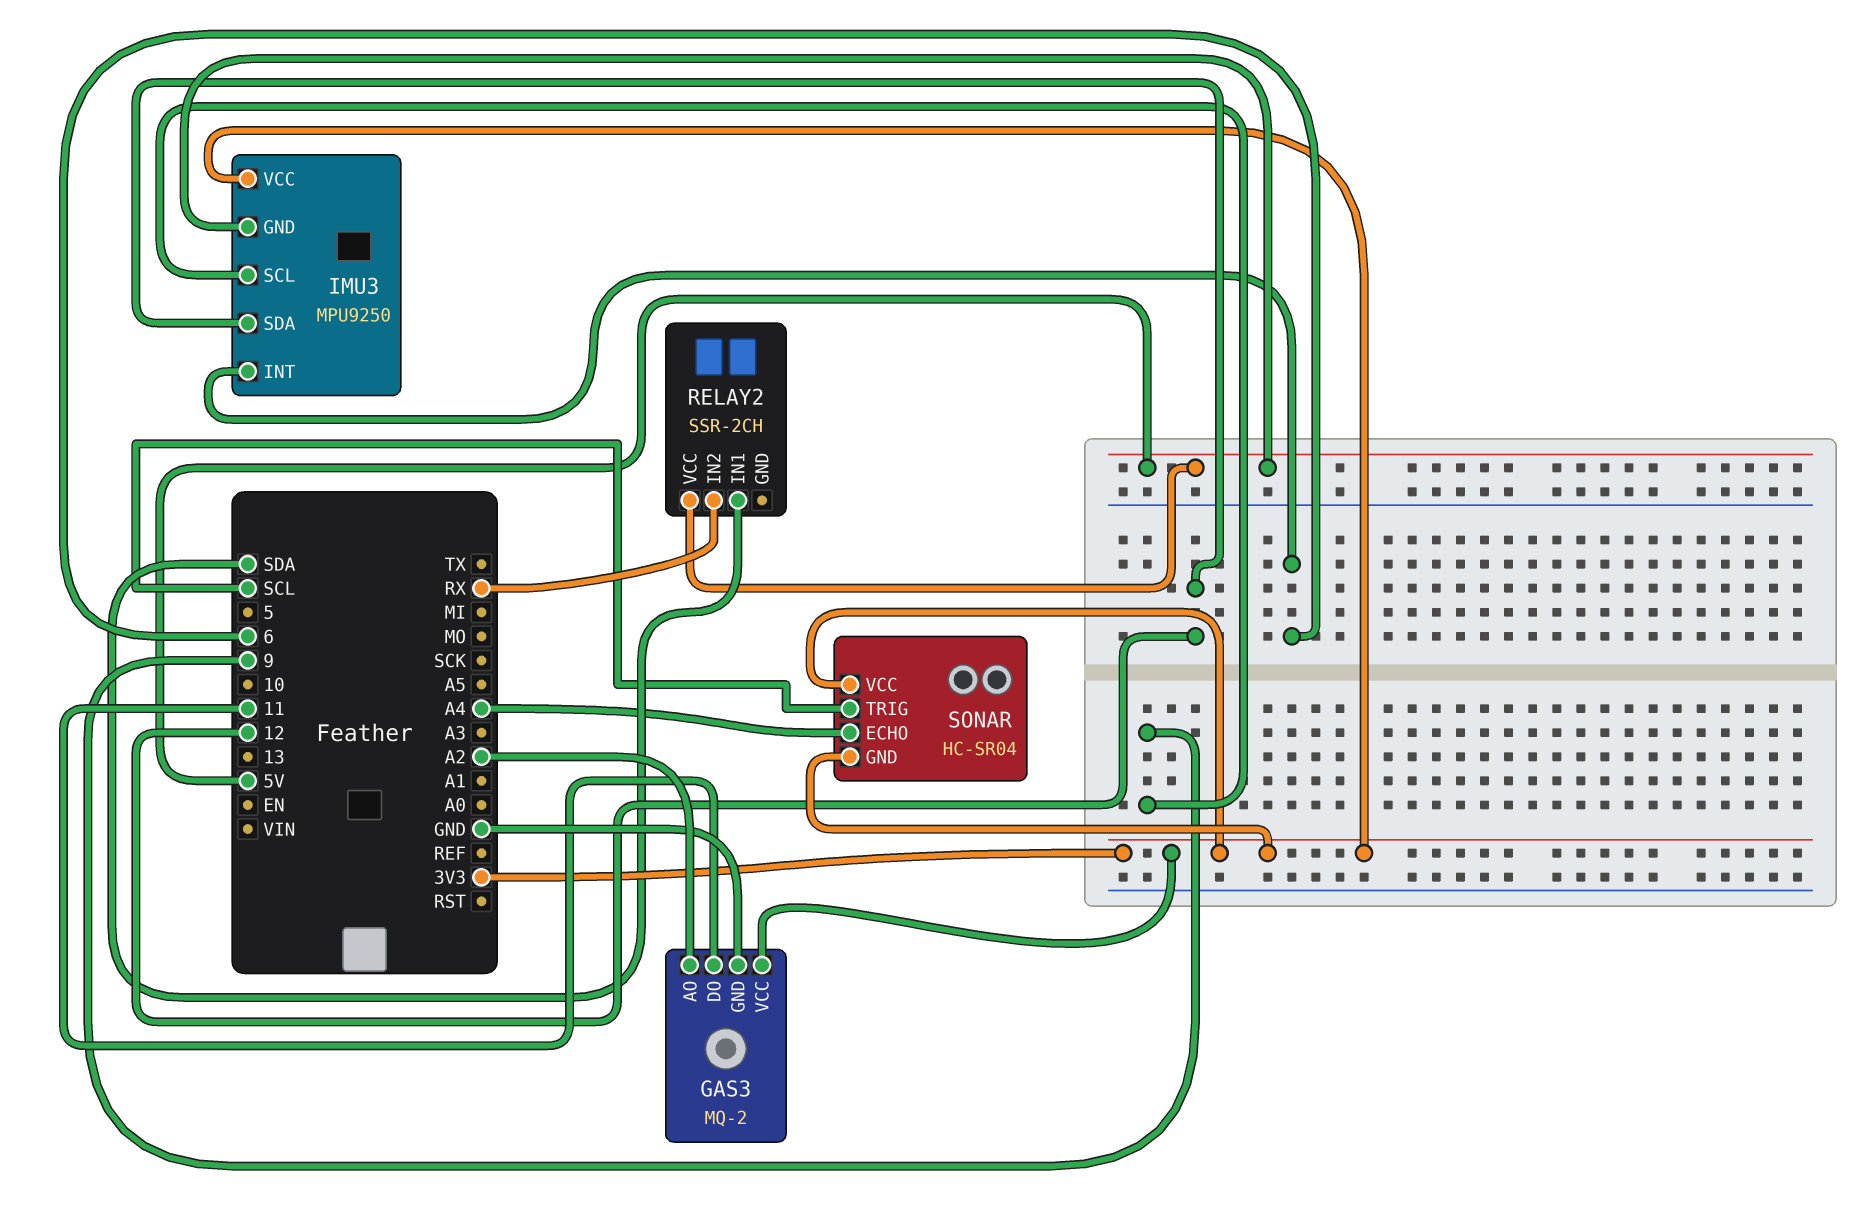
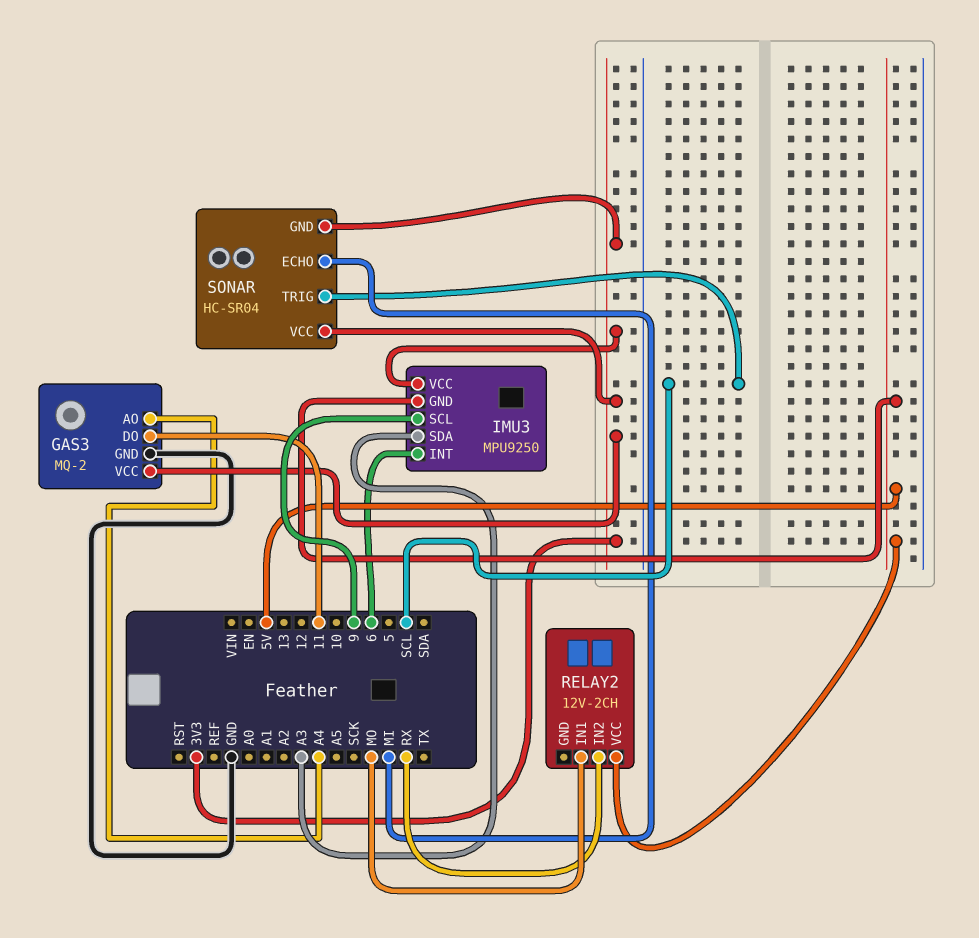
GAS3 pin AO: A2 -> A4
IMU3 pin SDA: 12 -> A3
RELAY2: SSR-2CH -> 12V-2CH
RELAY2 pin IN1: SDA -> MO
SONAR pin ECHO: A4 -> MI

